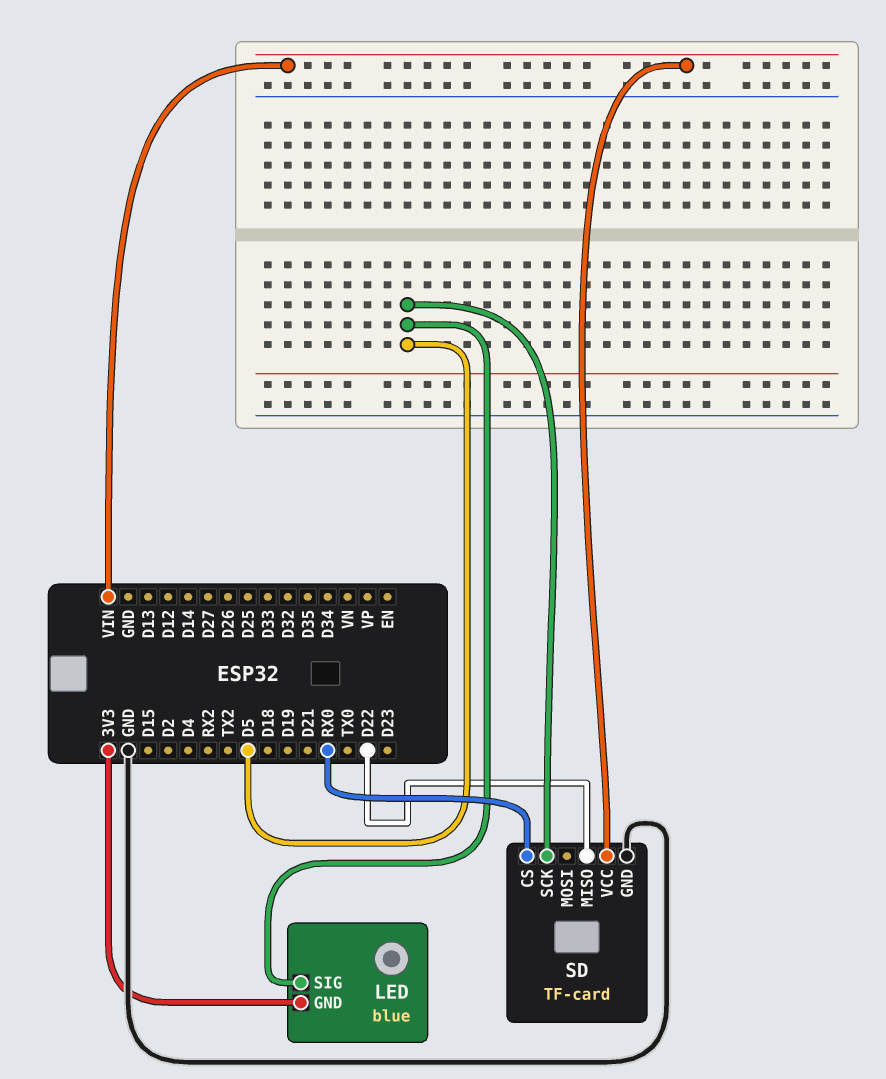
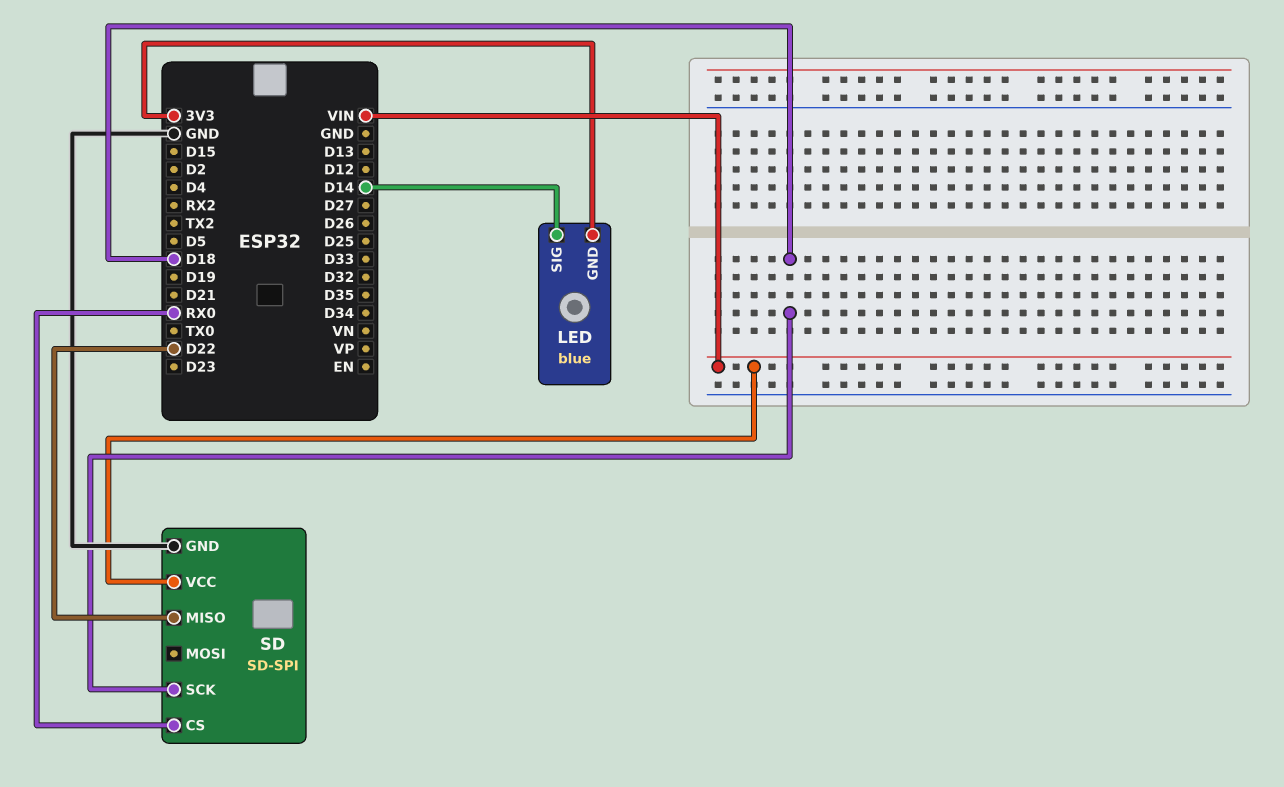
LED pin SIG: D5 -> D14
SD: TF-card -> SD-SPI
SD pin SCK: D5 -> D18

